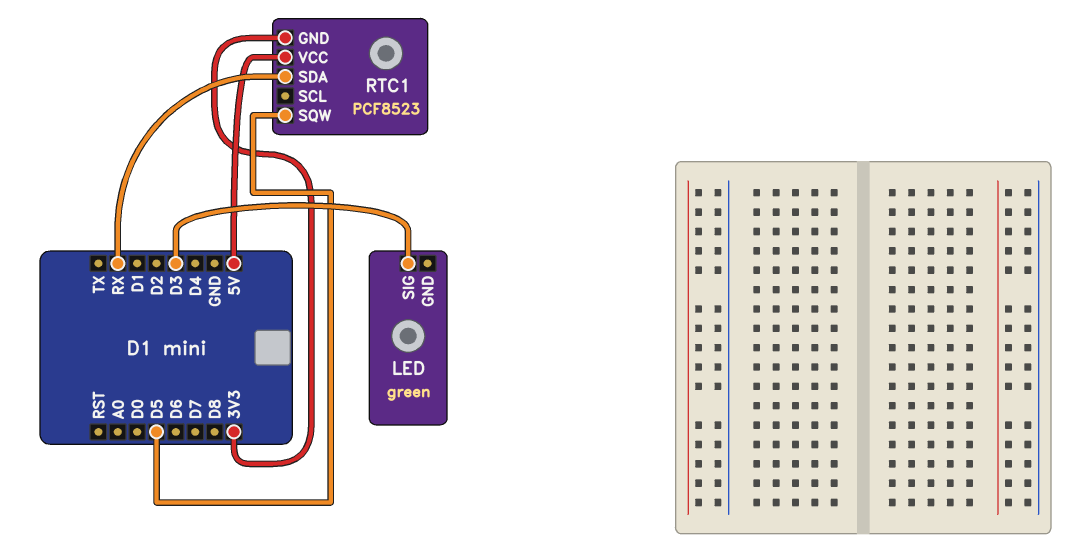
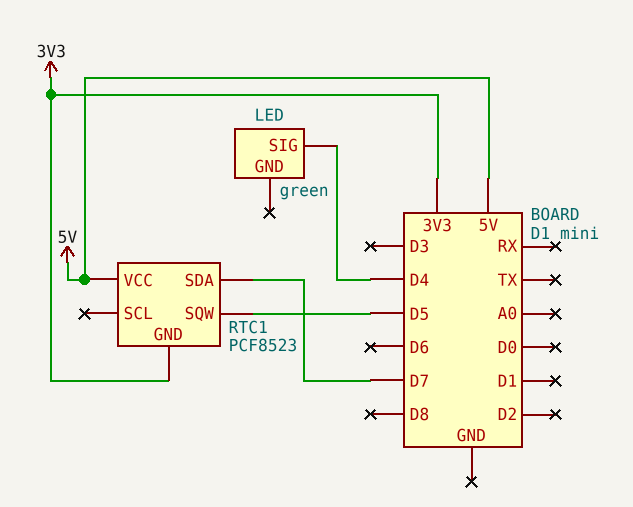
LED pin SIG: D3 -> D4
RTC1 pin SDA: RX -> D7

